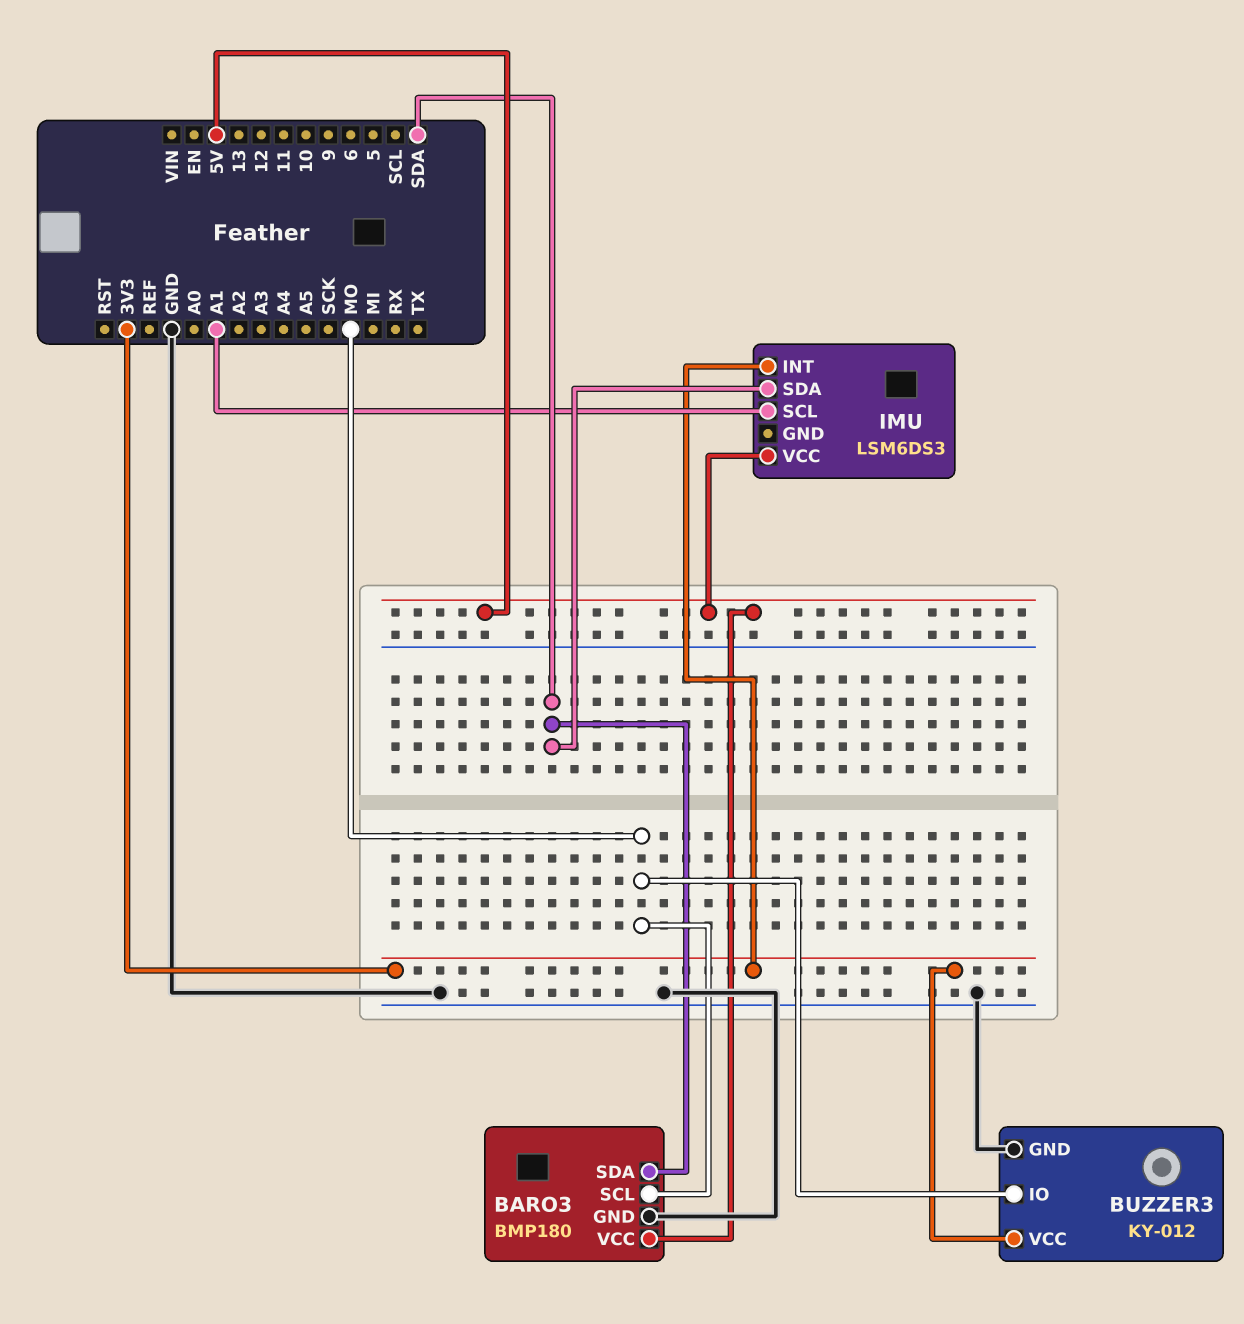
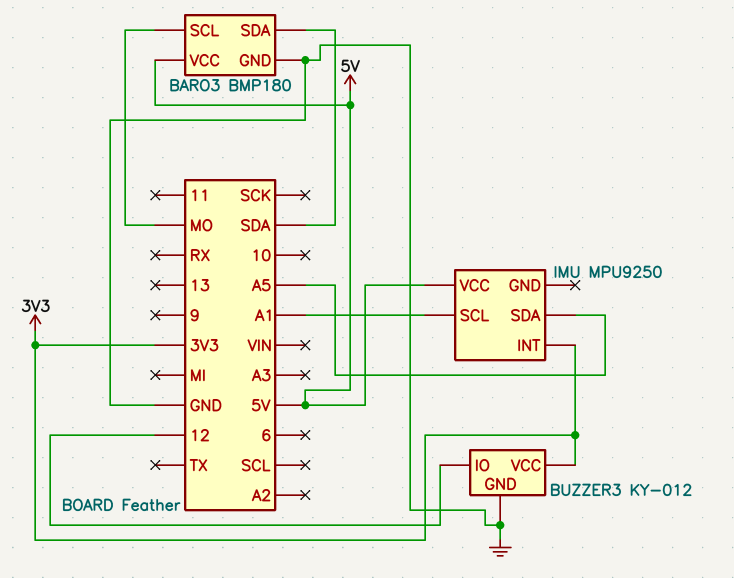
BUZZER3 pin IO: MO -> 12
IMU: LSM6DS3 -> MPU9250
IMU pin SDA: SDA -> A5

